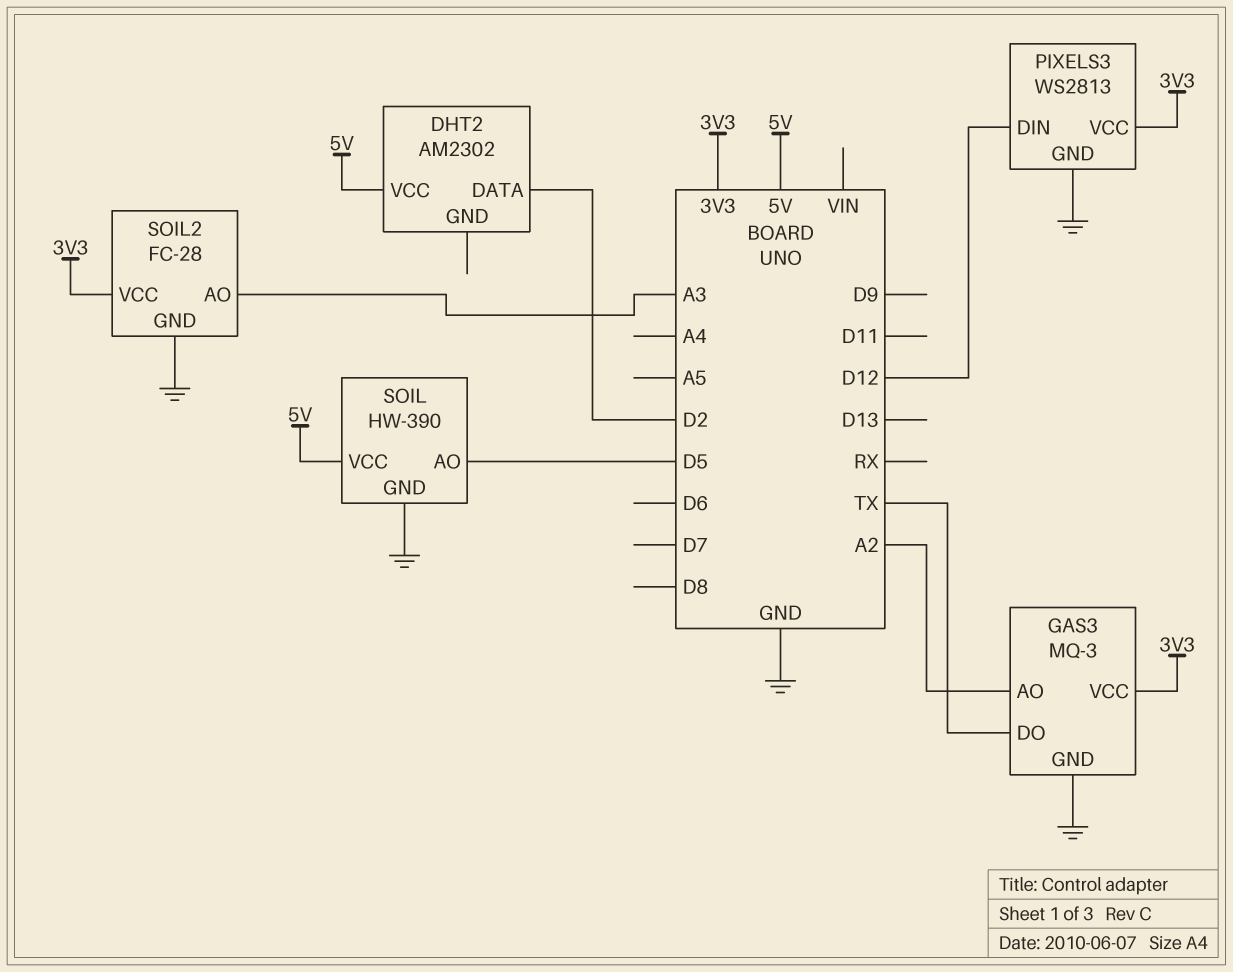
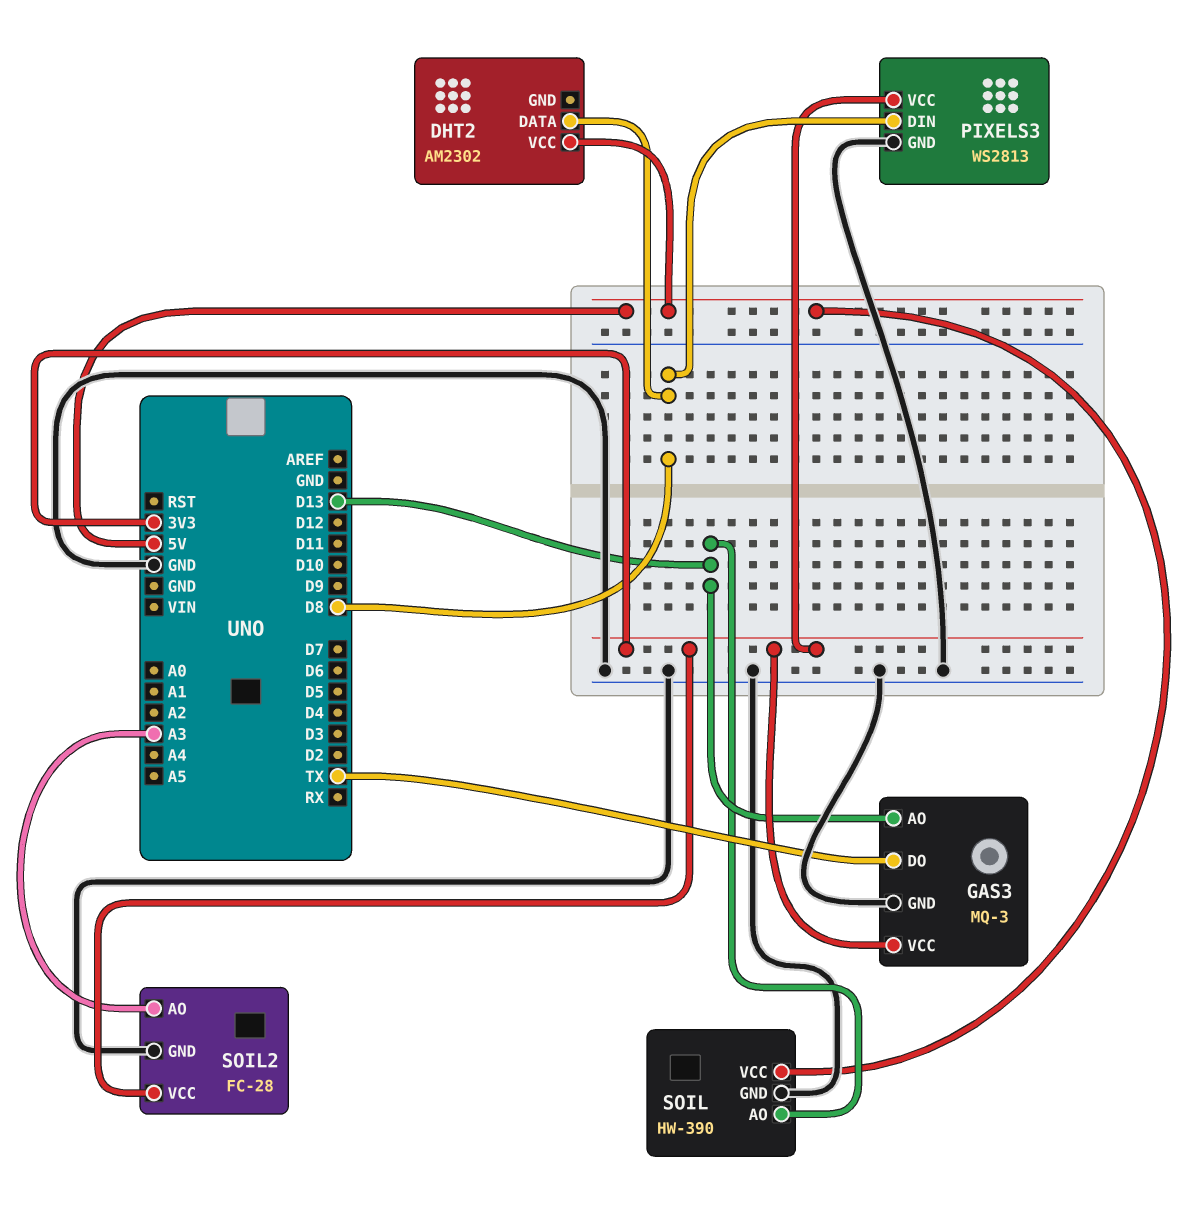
DHT2 pin DATA: D2 -> D8
GAS3 pin AO: A2 -> D13
PIXELS3 pin DIN: D12 -> D8
SOIL pin AO: D5 -> D13

